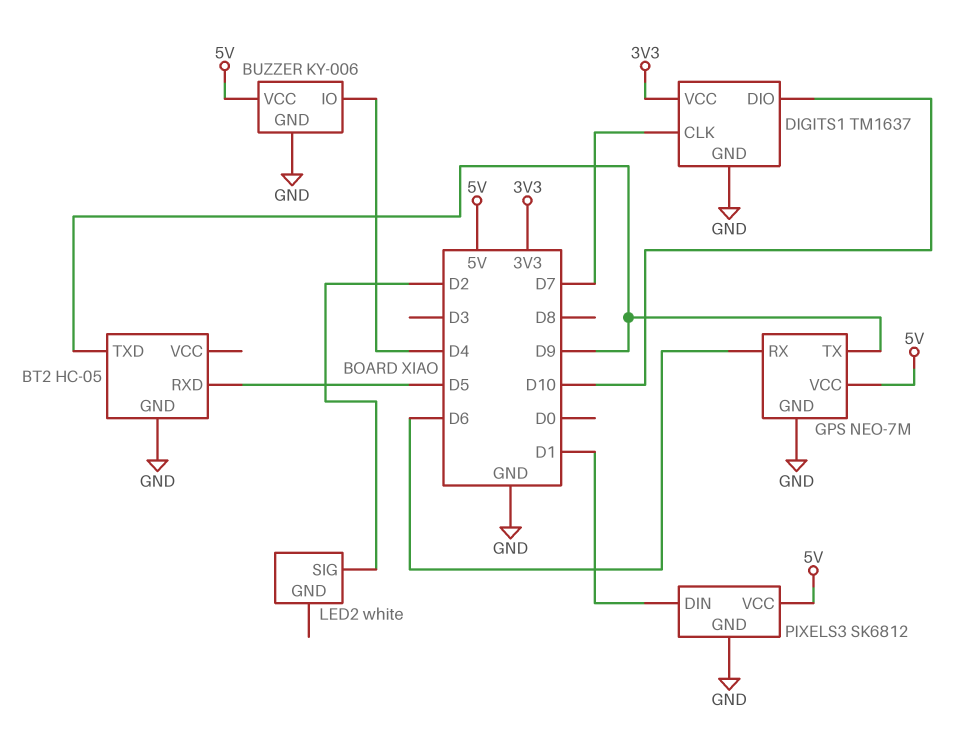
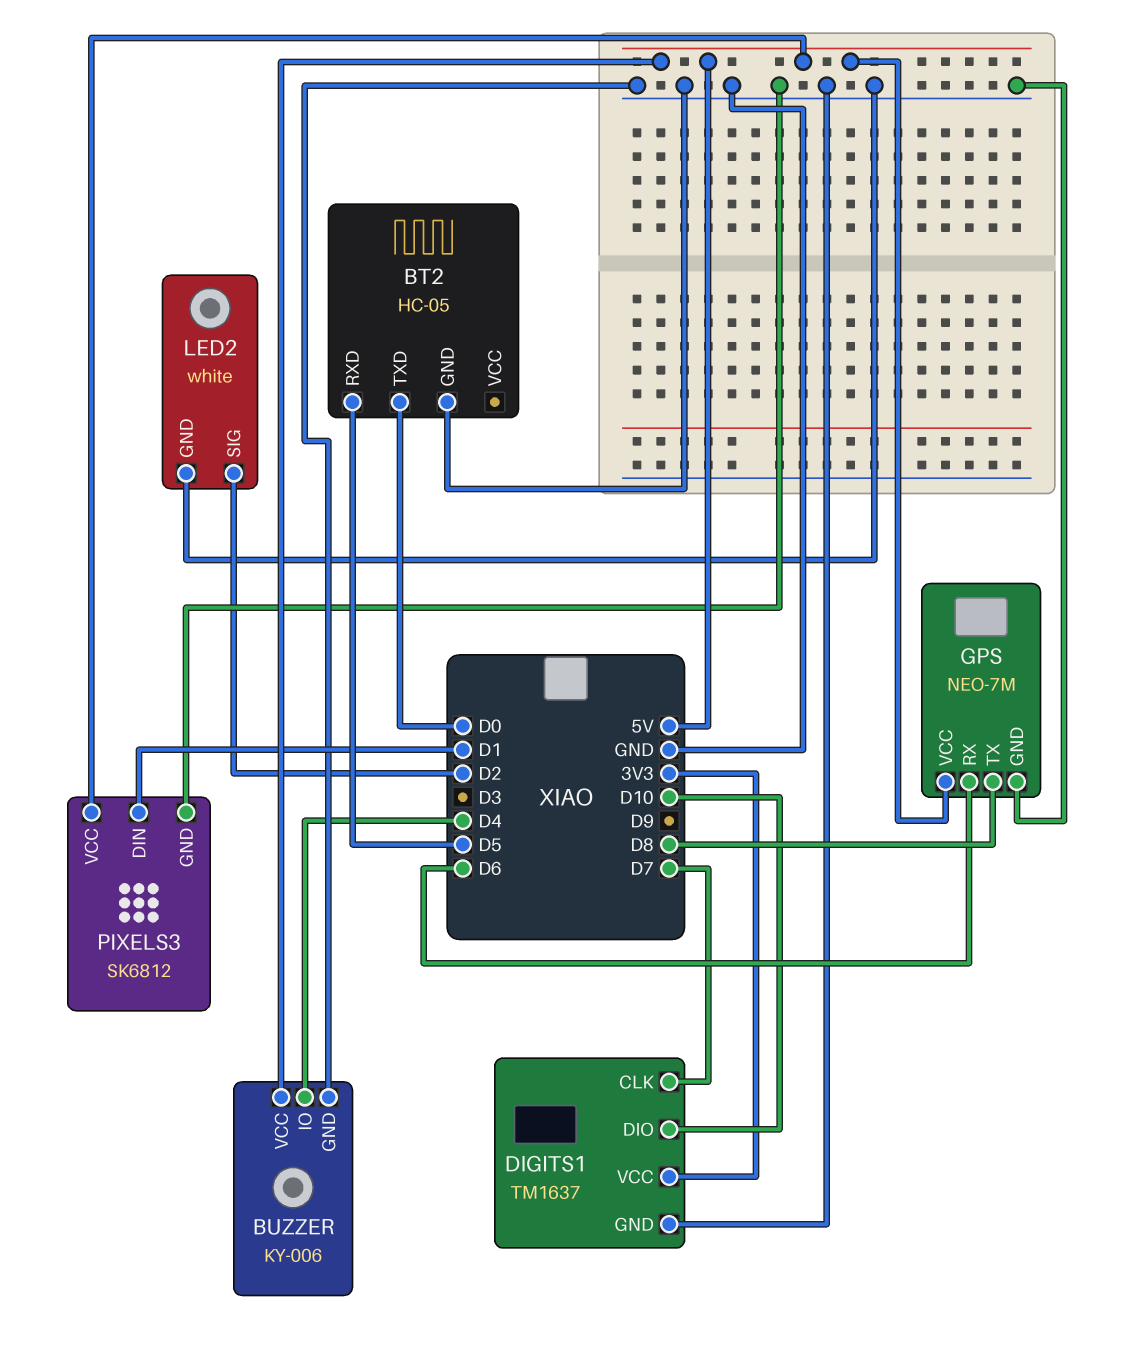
BT2 pin TXD: D9 -> D0
GPS pin TX: D9 -> D8
LED2 pin GND: none -> GND

